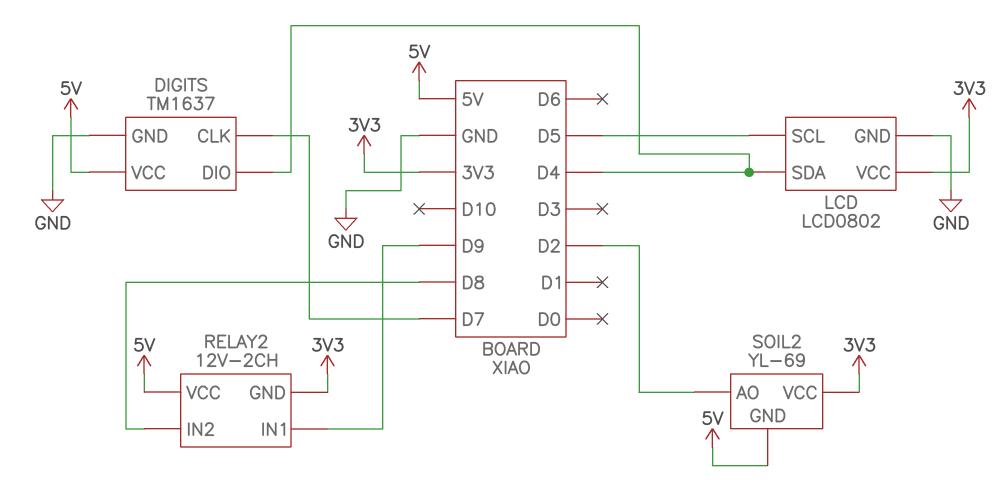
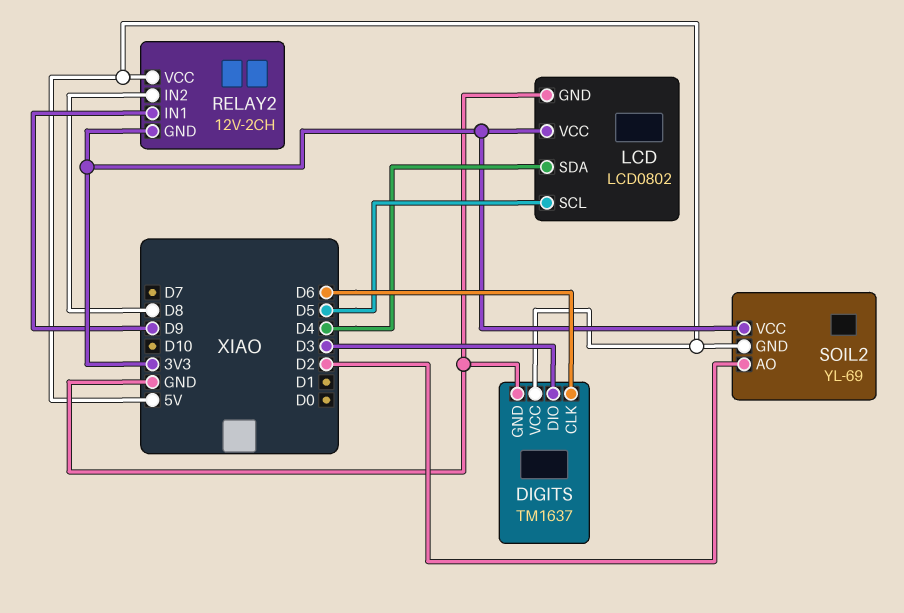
DIGITS pin CLK: D7 -> D6
DIGITS pin DIO: D4 -> D3

